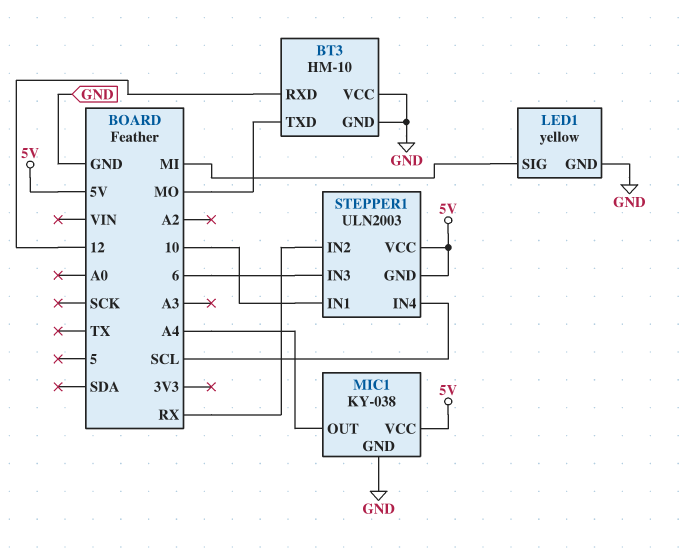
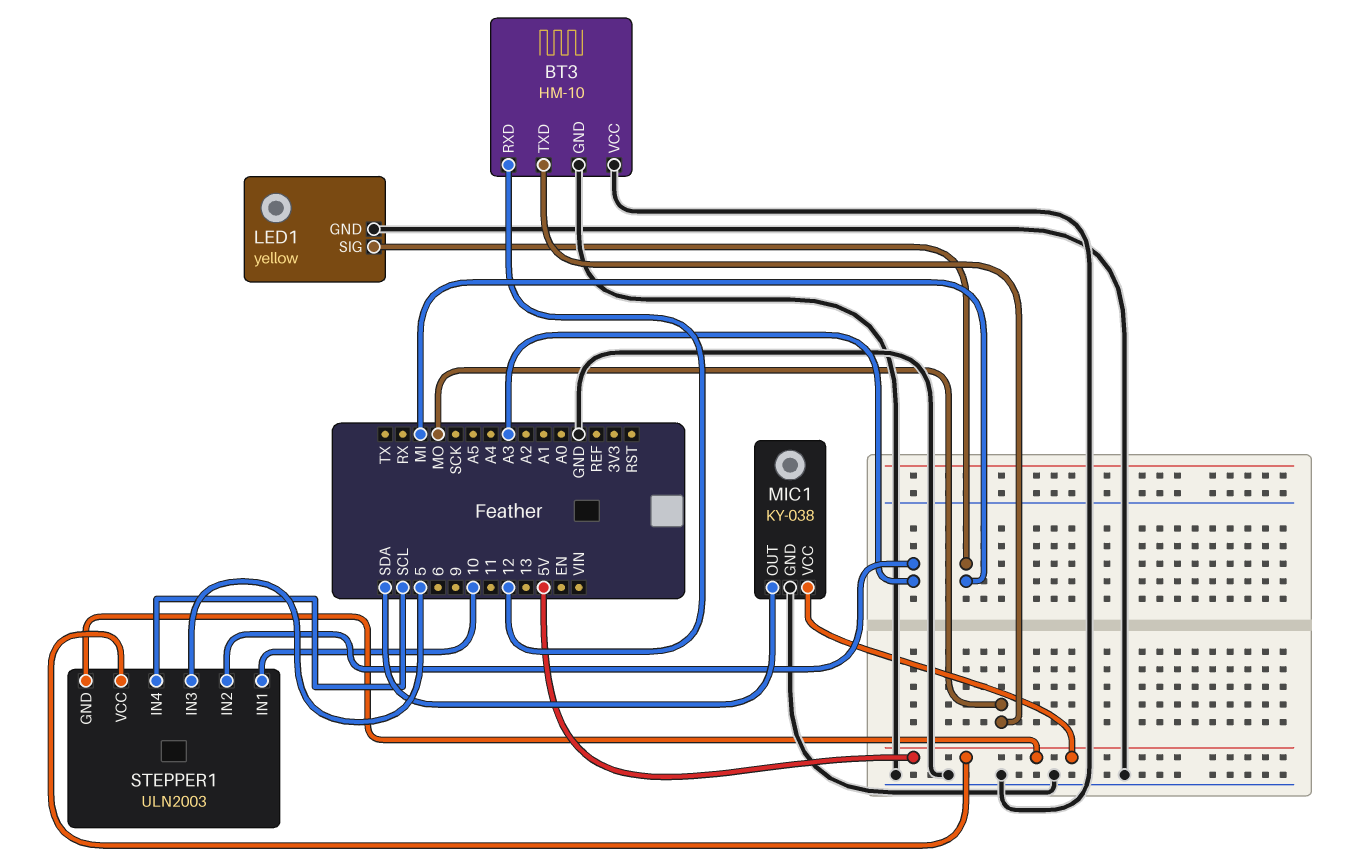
MIC1 pin OUT: A4 -> SDA
STEPPER1 pin IN2: RX -> A3
STEPPER1 pin IN3: 6 -> 5

